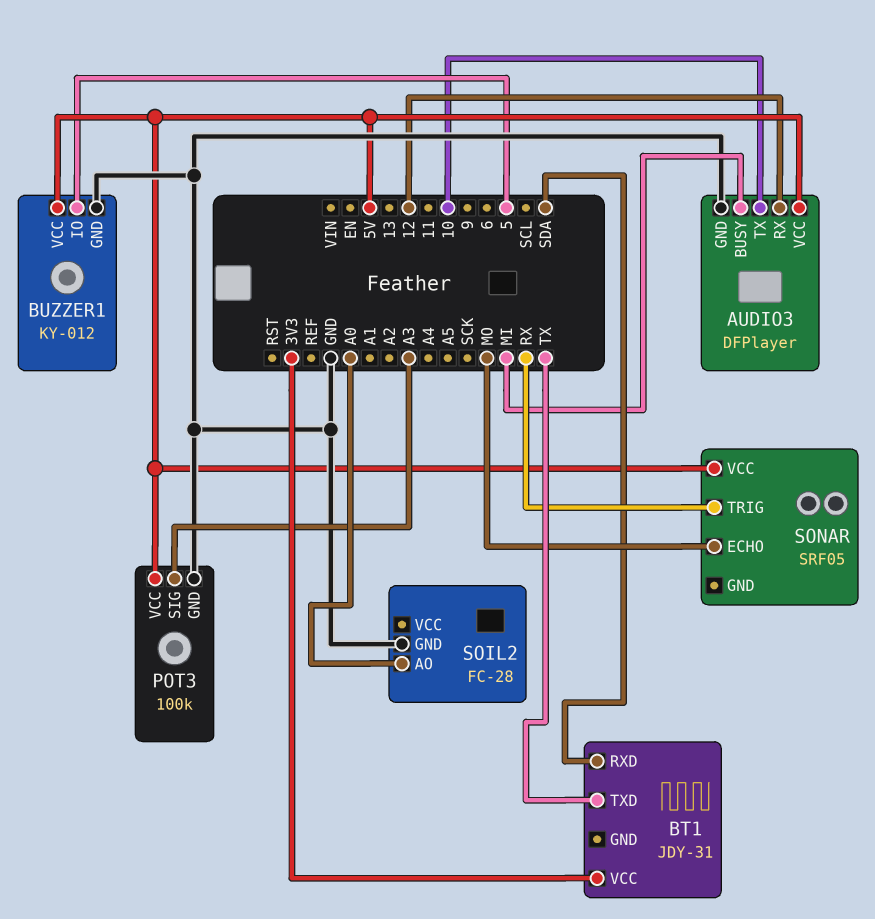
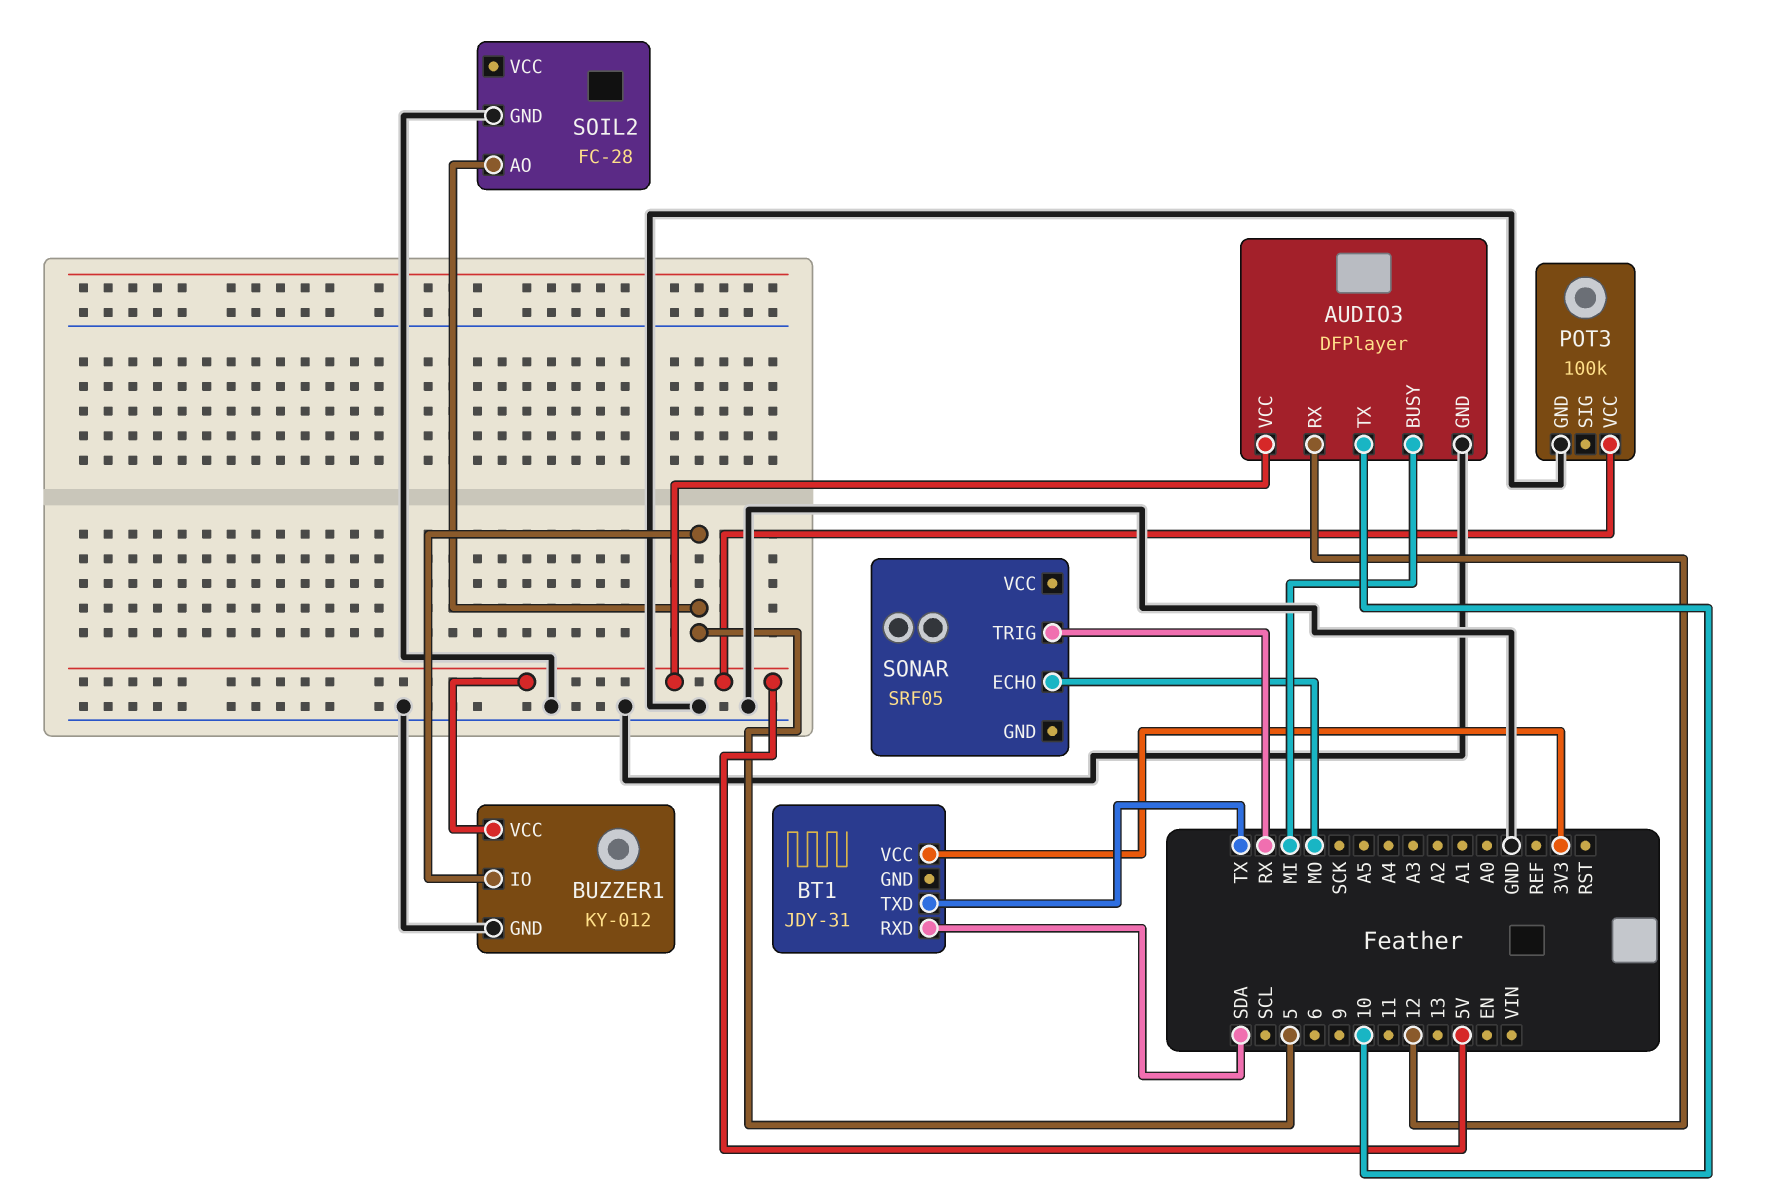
POT3 pin SIG: A3 -> none
SOIL2 pin AO: A0 -> 5
SONAR pin VCC: 5V -> none

